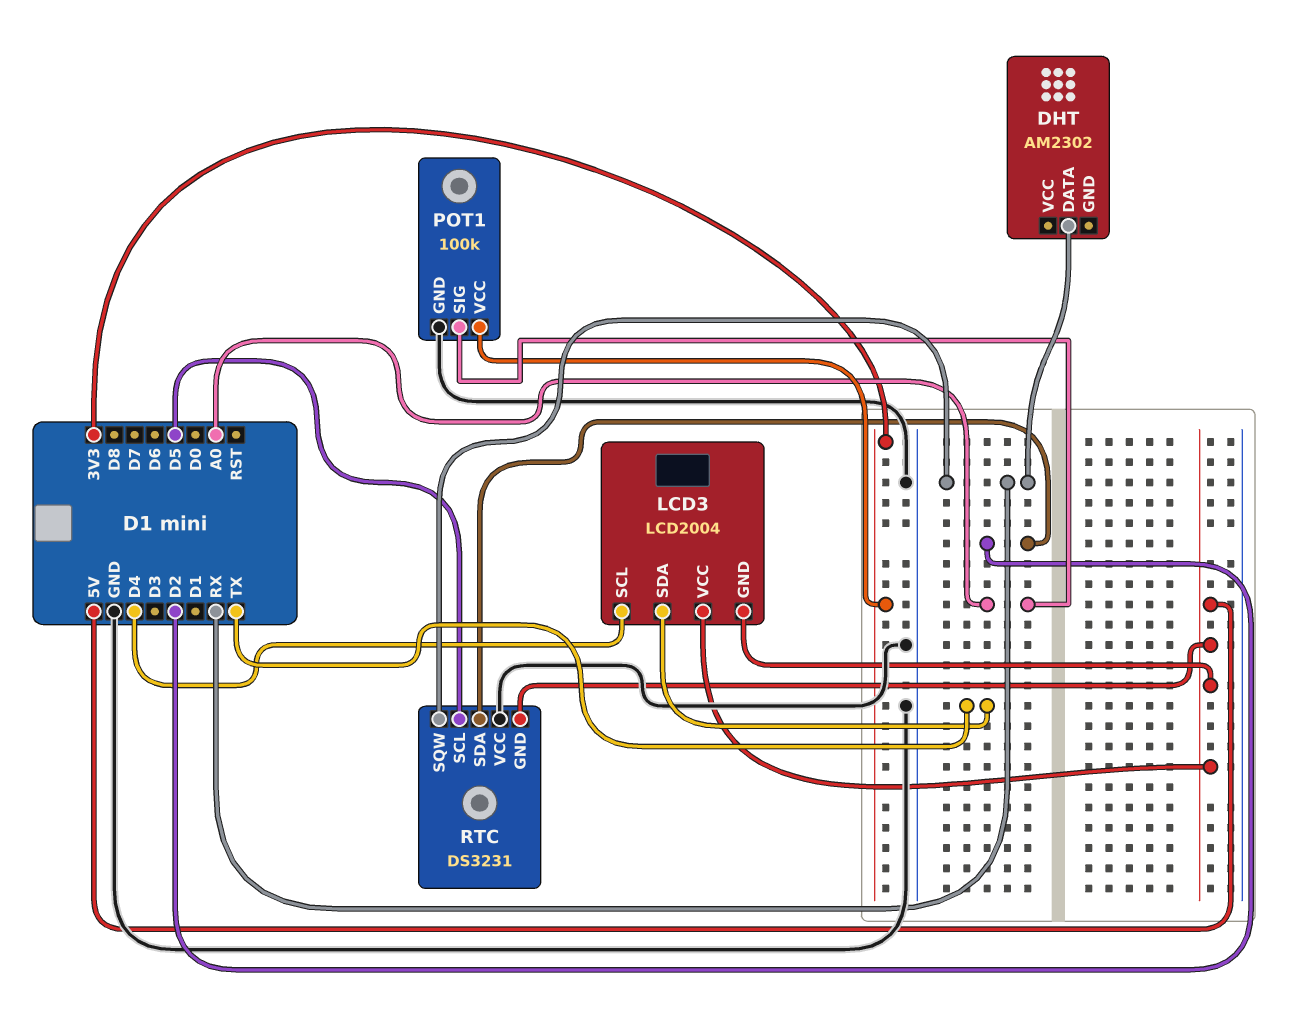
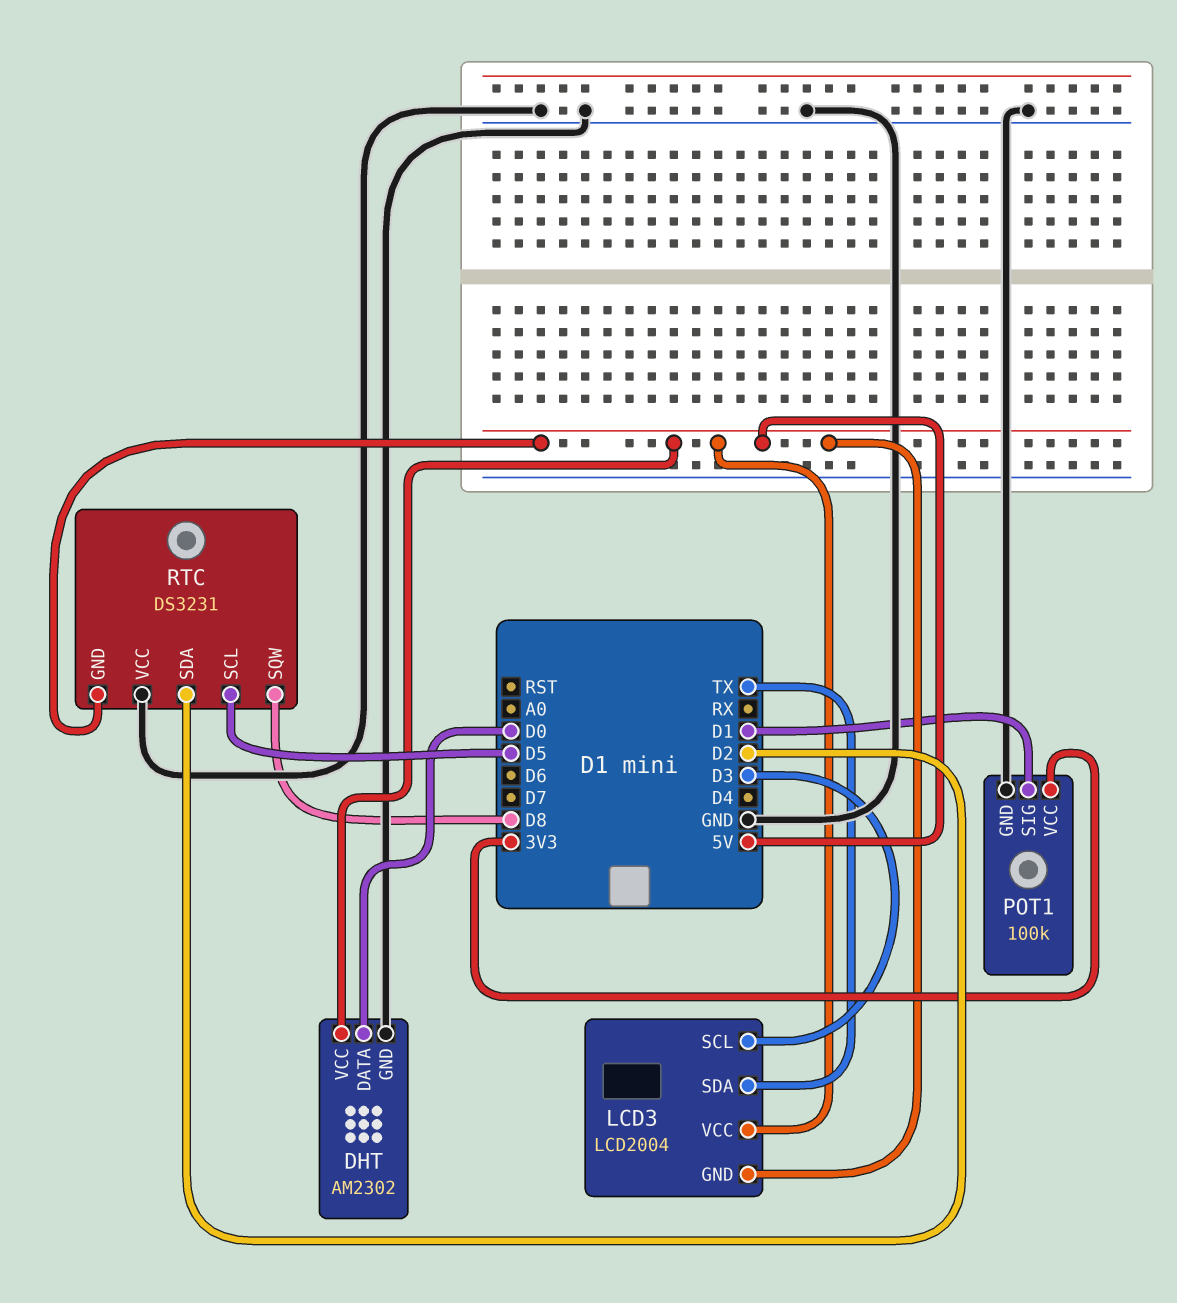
DHT pin DATA: RX -> D0
DHT pin GND: none -> GND
DHT pin VCC: none -> 5V
LCD3 pin SCL: D4 -> D3
POT1 pin SIG: A0 -> D1
RTC pin SQW: RX -> D8

